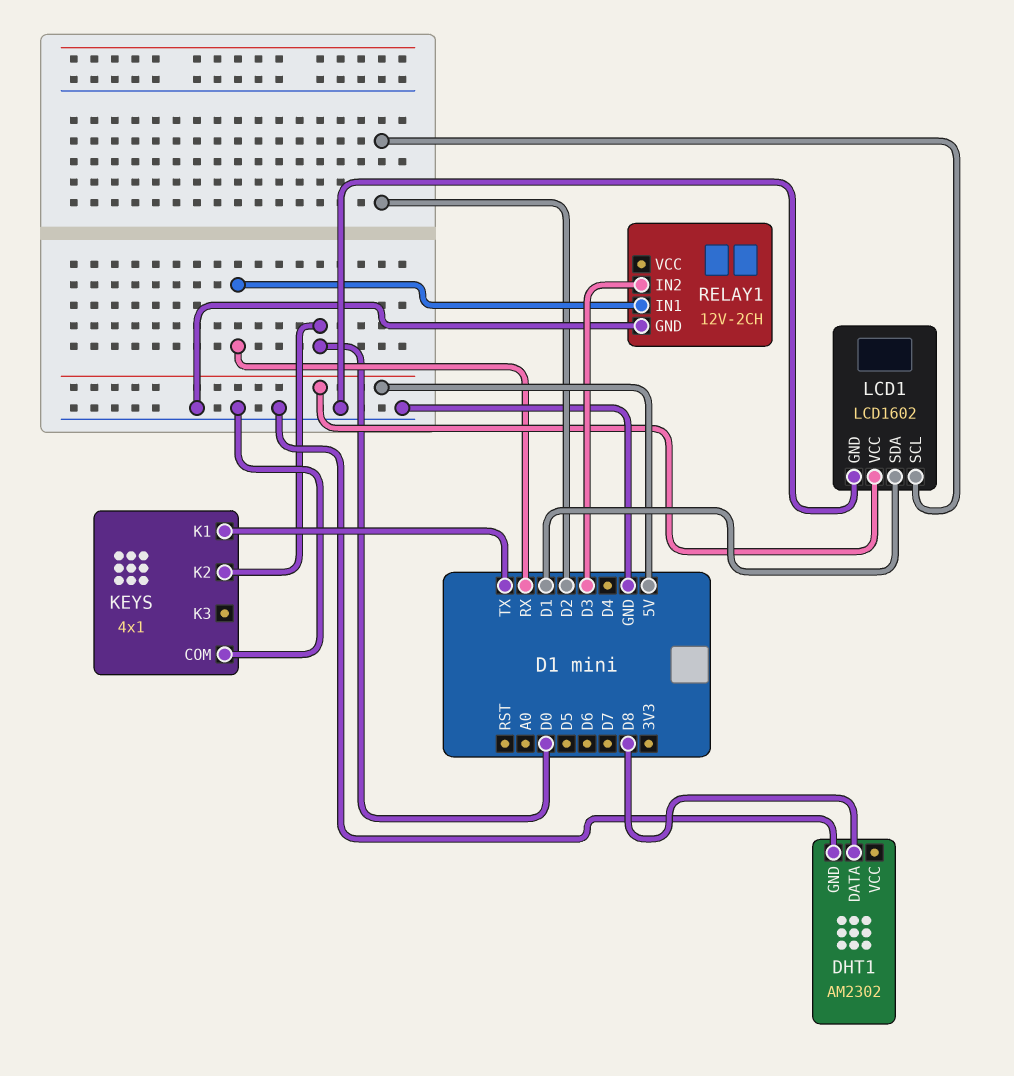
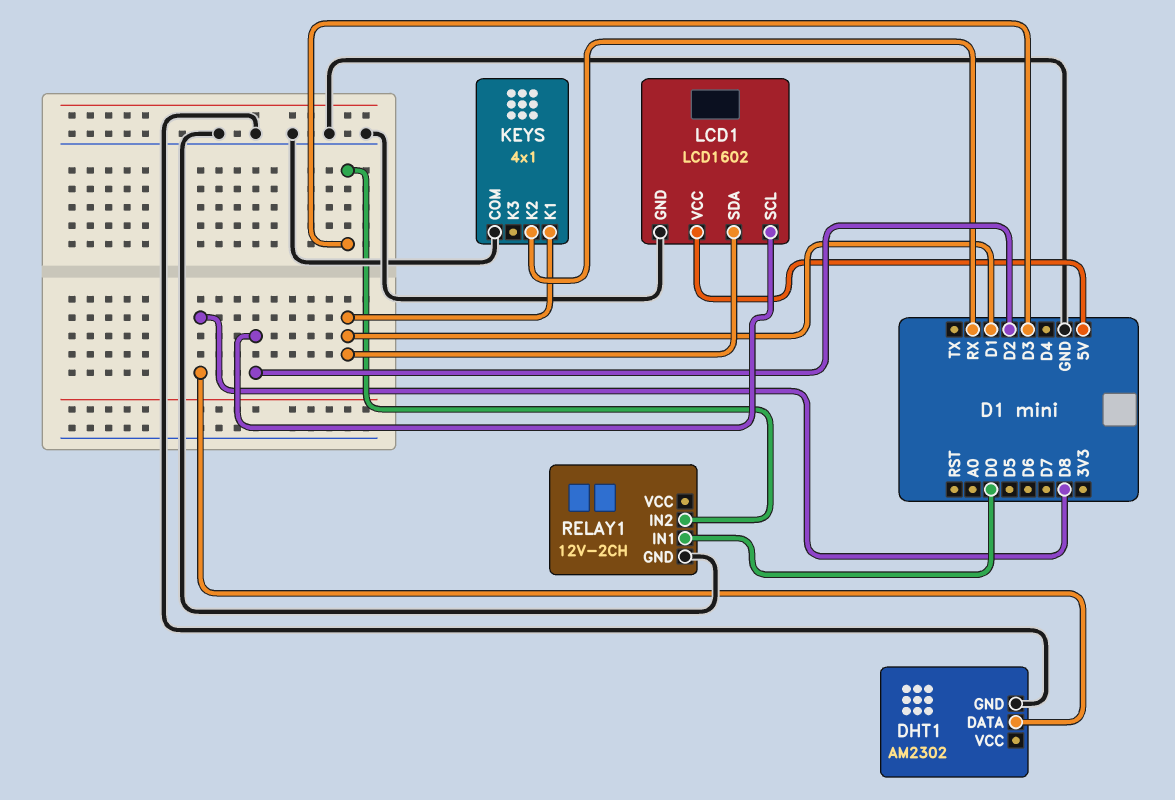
KEYS pin K1: TX -> D1
KEYS pin K2: D0 -> RX
RELAY1 pin IN1: RX -> D0

